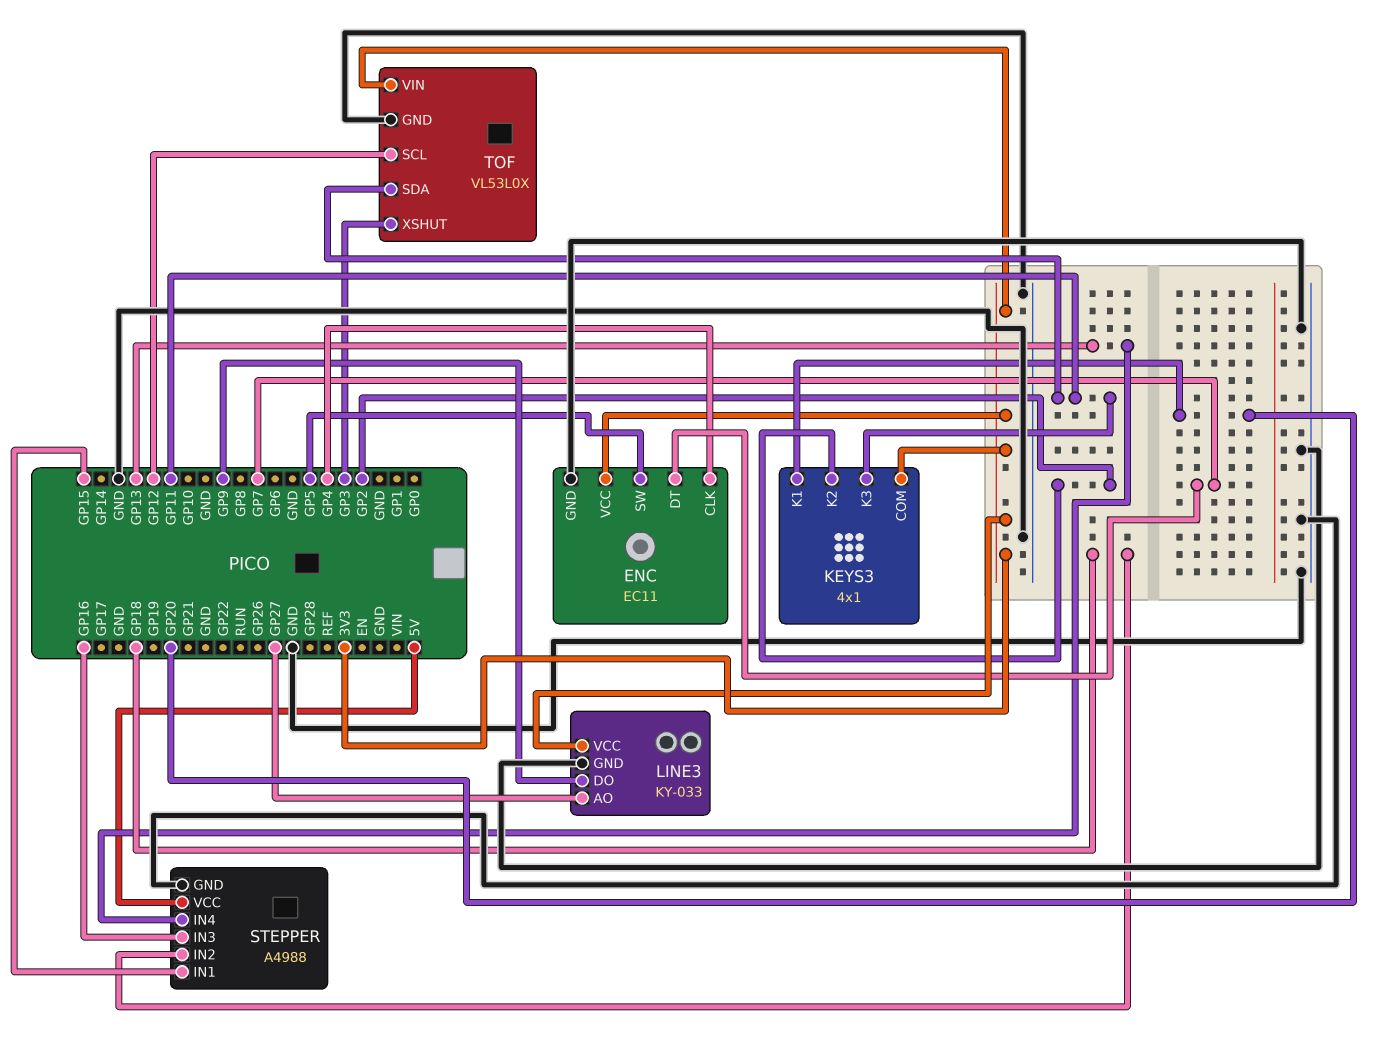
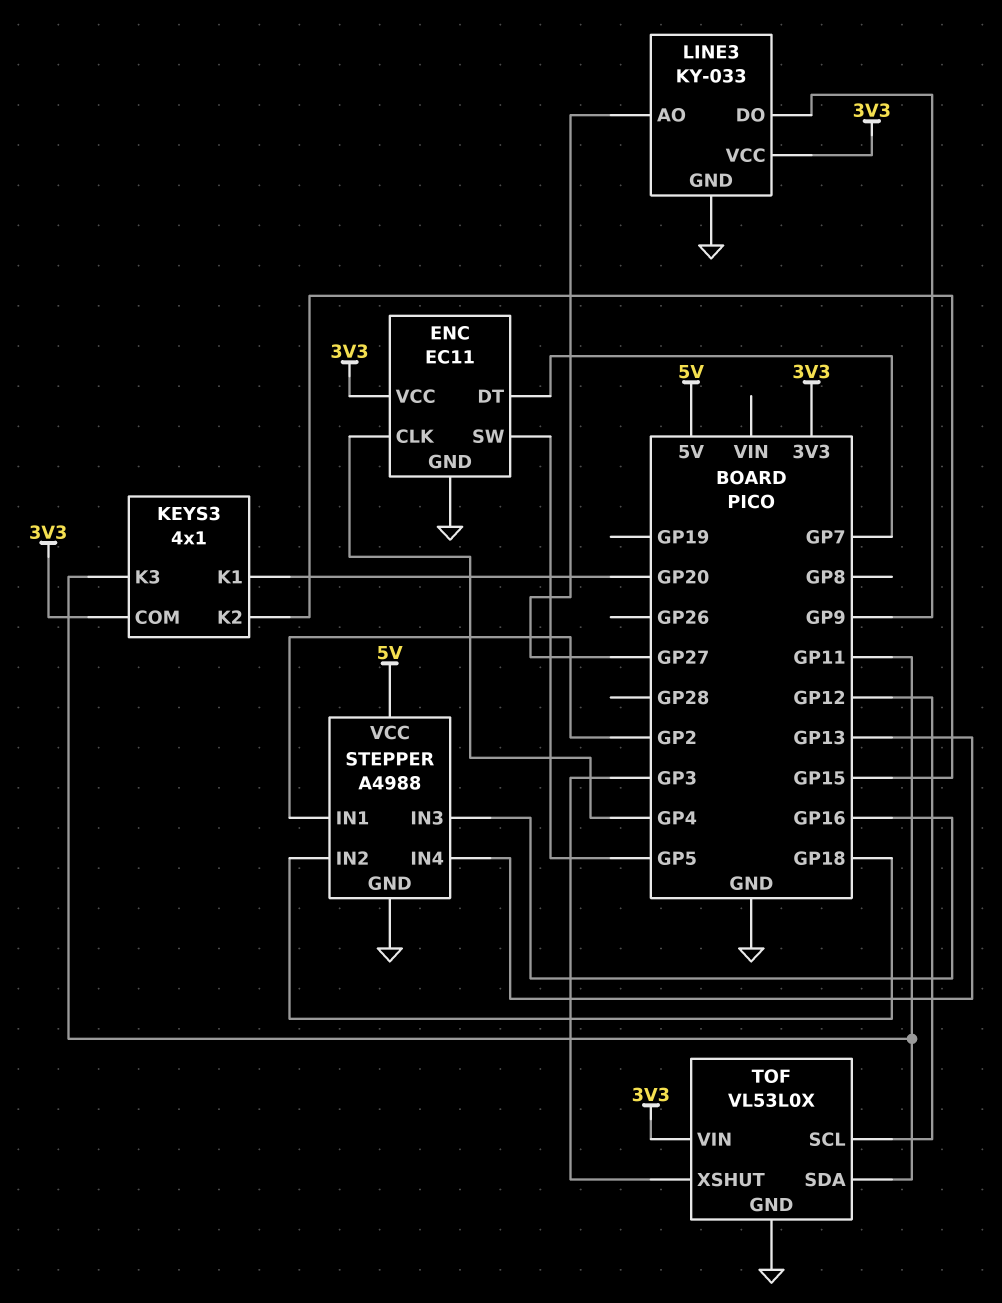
KEYS3 pin K2: GP2 -> GP15
STEPPER pin IN1: GP15 -> GP2

